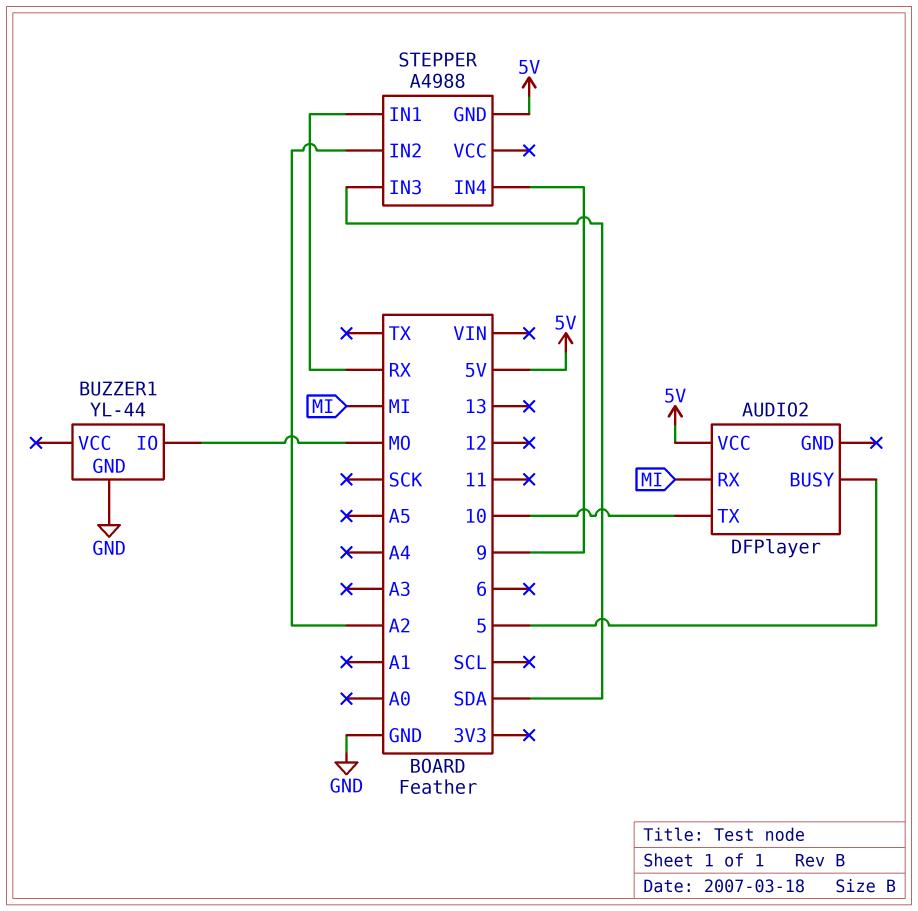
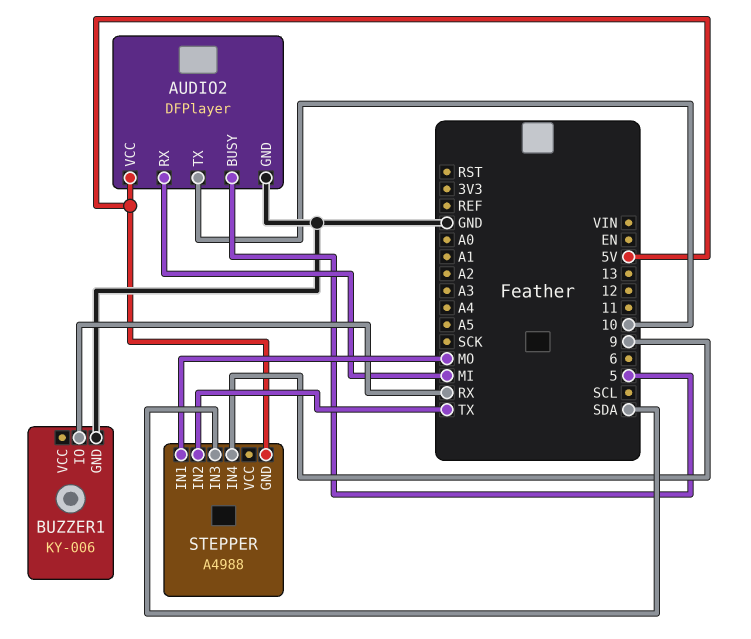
AUDIO2 pin GND: none -> GND
BUZZER1: YL-44 -> KY-006
BUZZER1 pin IO: MO -> RX
STEPPER pin IN1: RX -> MO
STEPPER pin IN2: A2 -> TX

